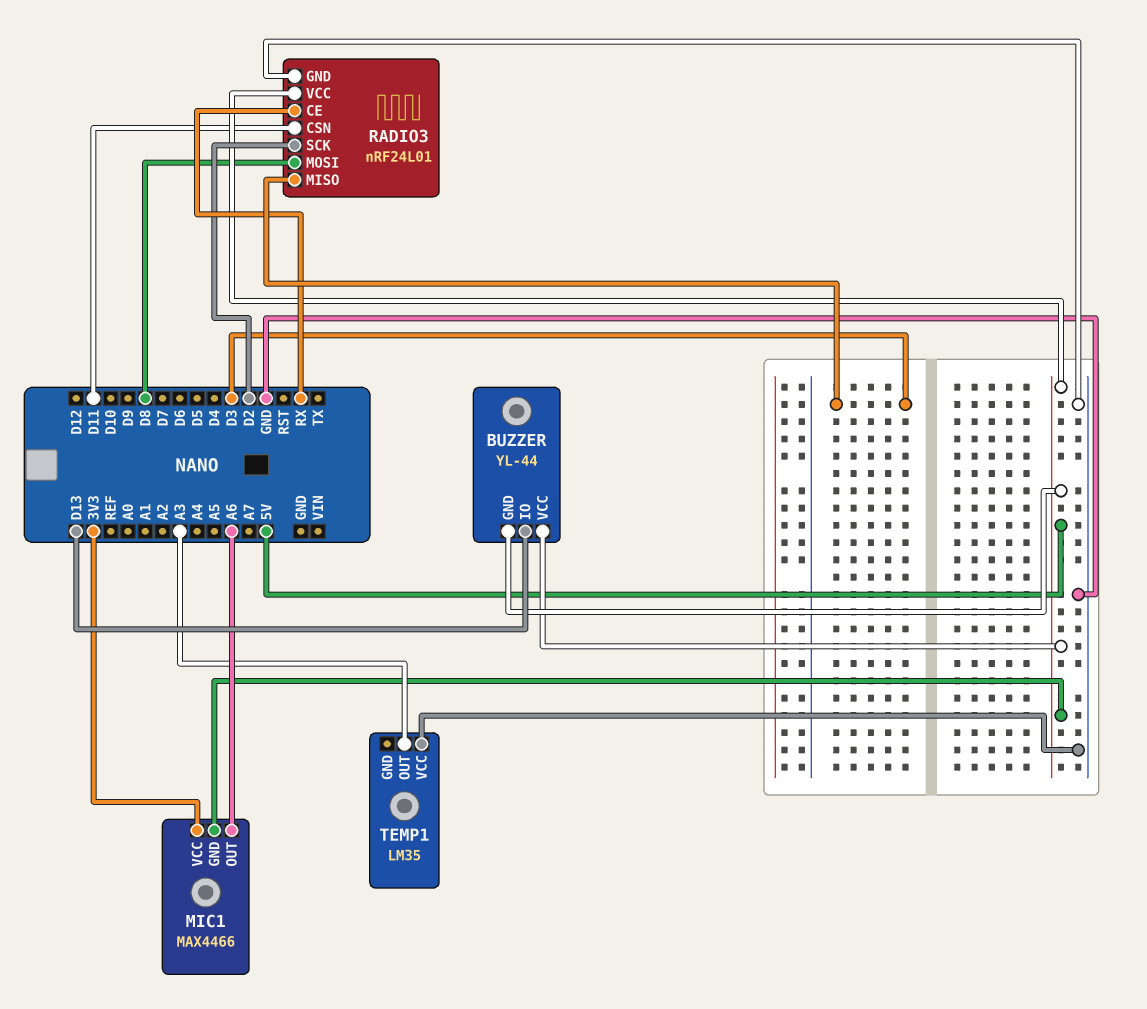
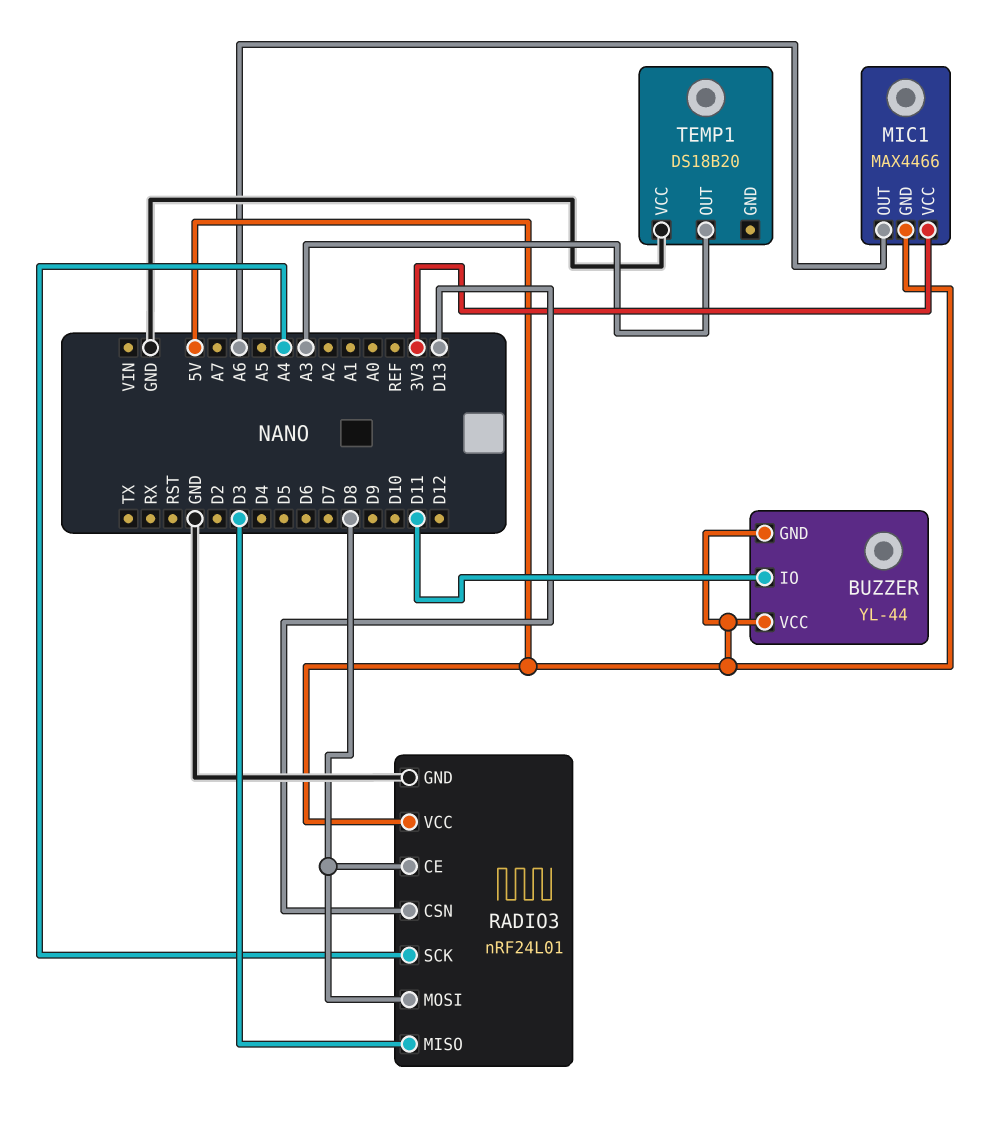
BUZZER pin IO: D13 -> D11
RADIO3 pin CE: RX -> D8
RADIO3 pin CSN: D11 -> D13
RADIO3 pin SCK: D2 -> A4
TEMP1: LM35 -> DS18B20

